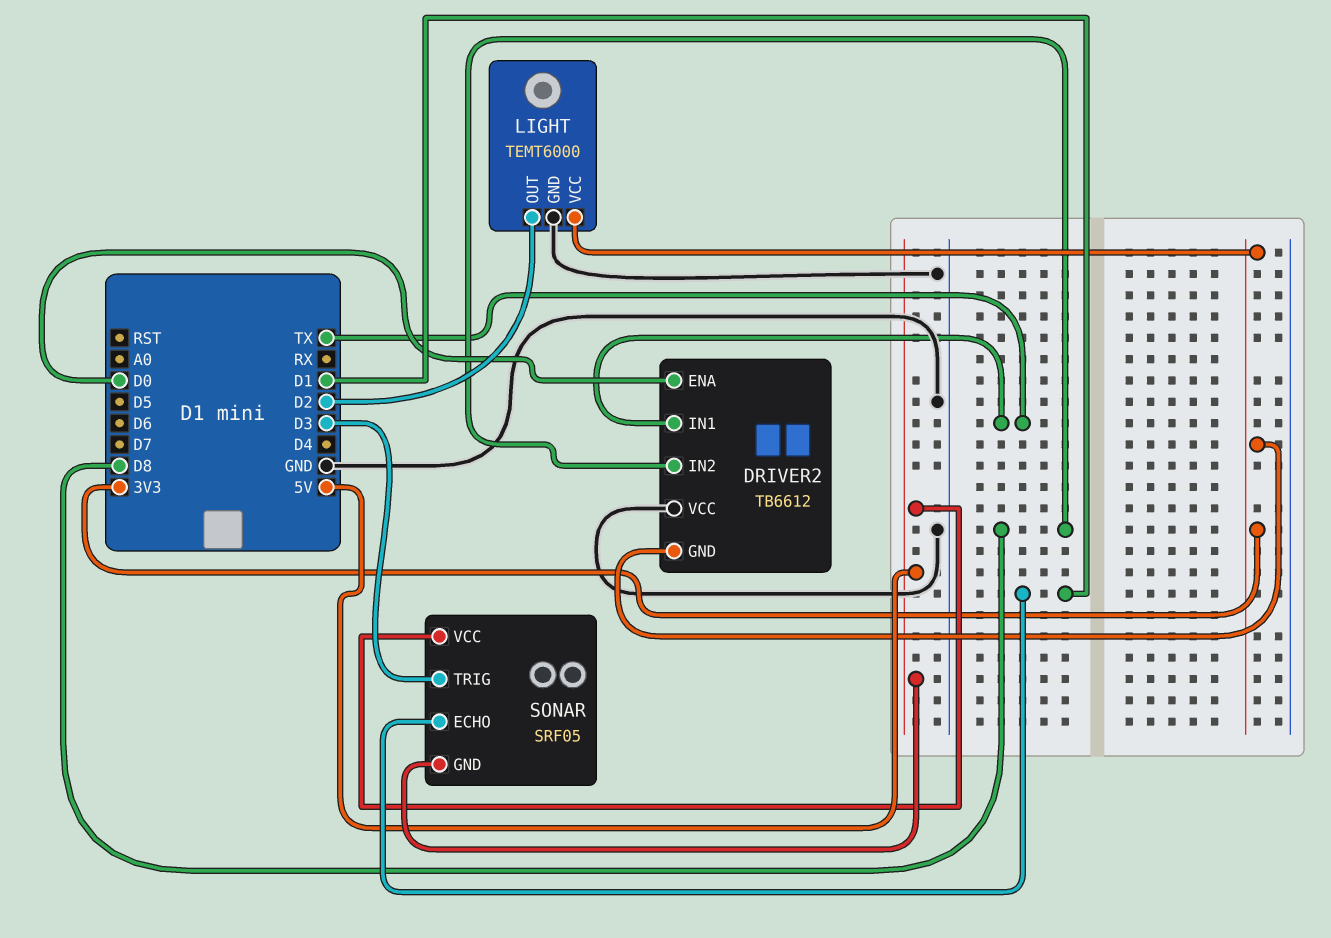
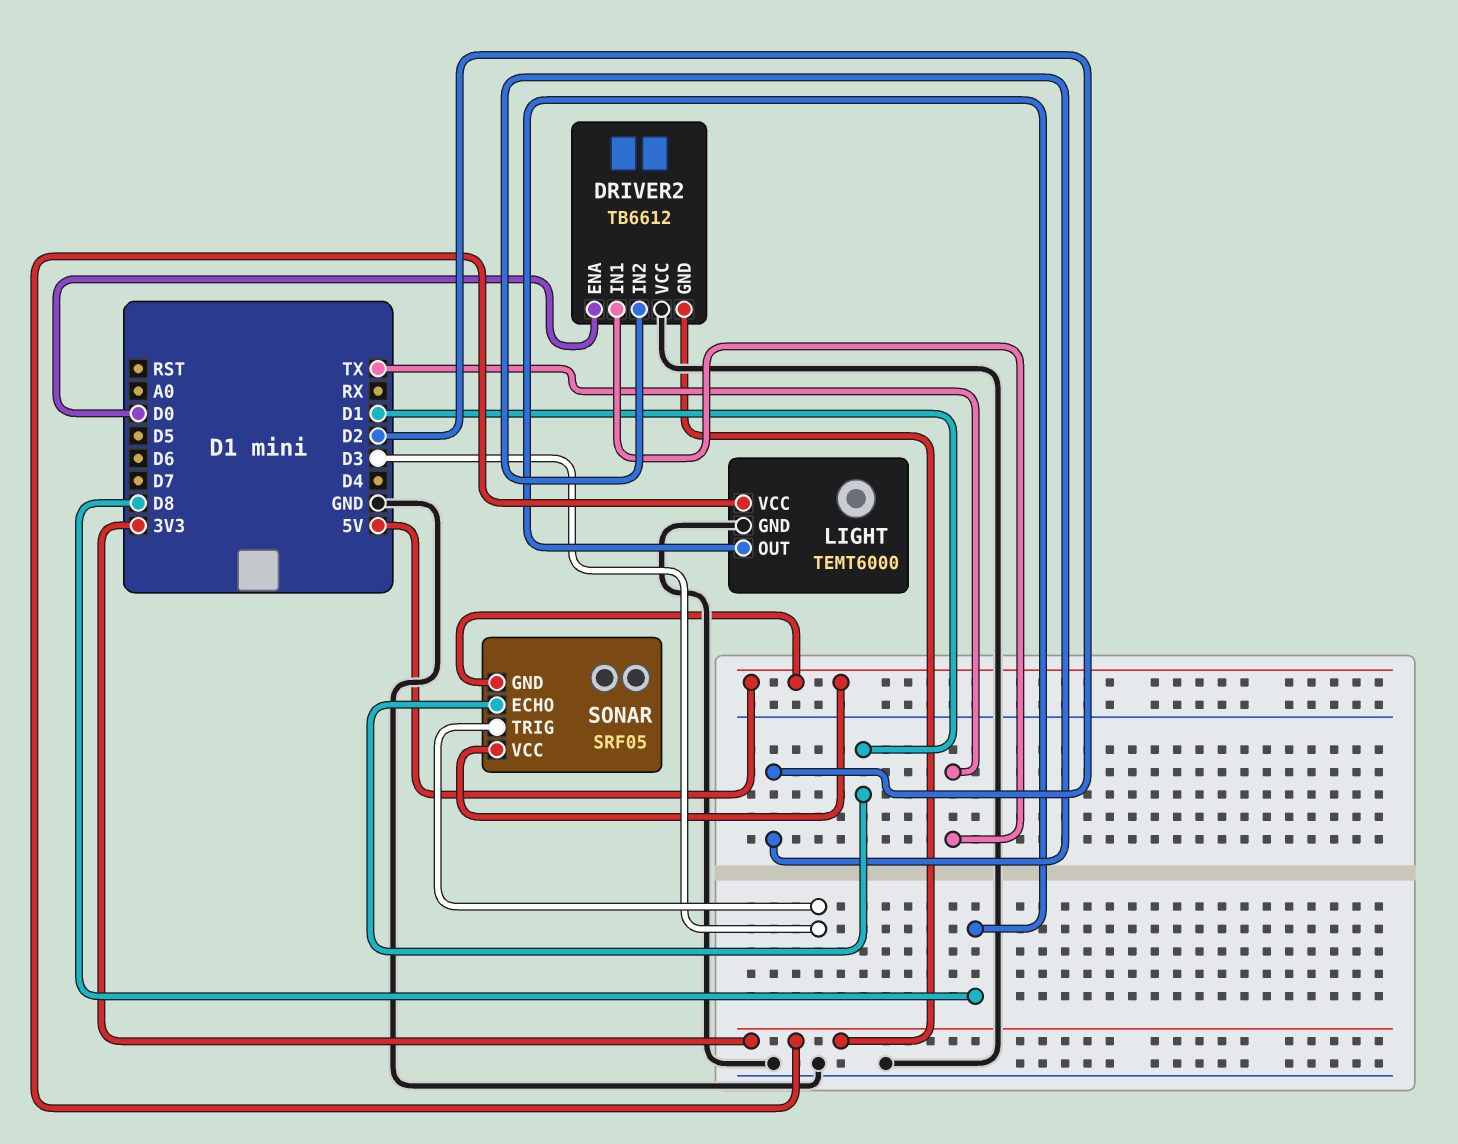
DRIVER2 pin IN2: D8 -> D2
LIGHT pin OUT: D2 -> D8

